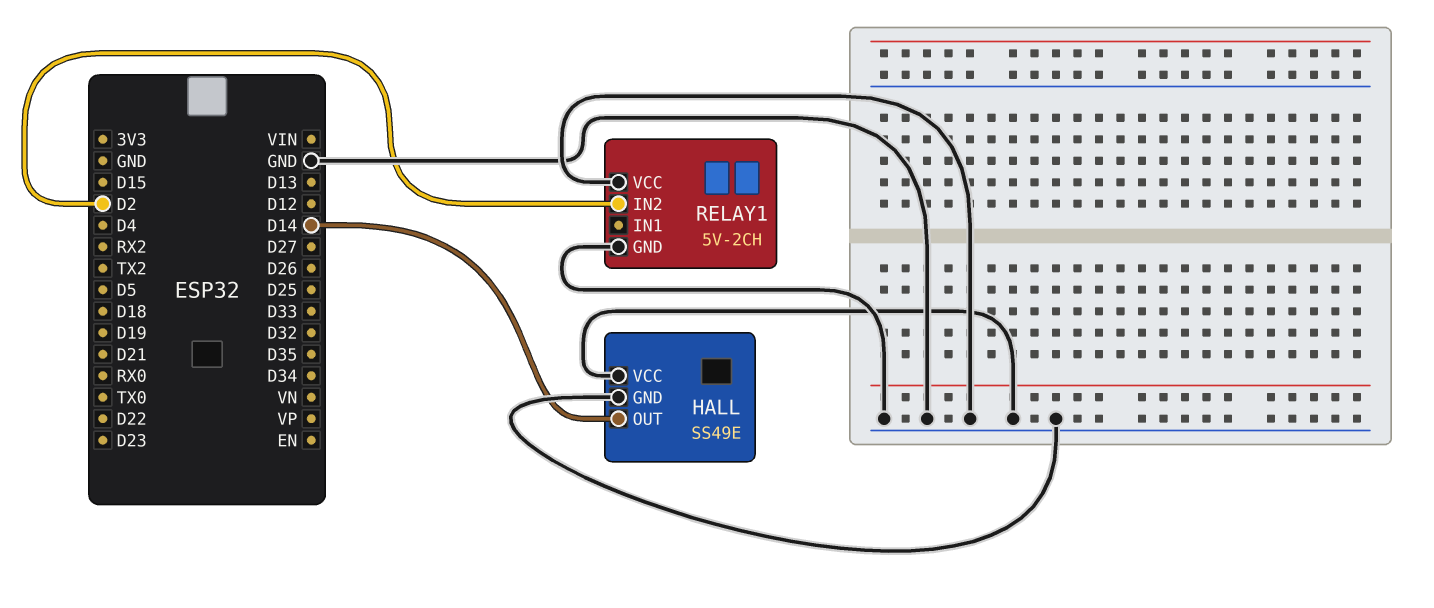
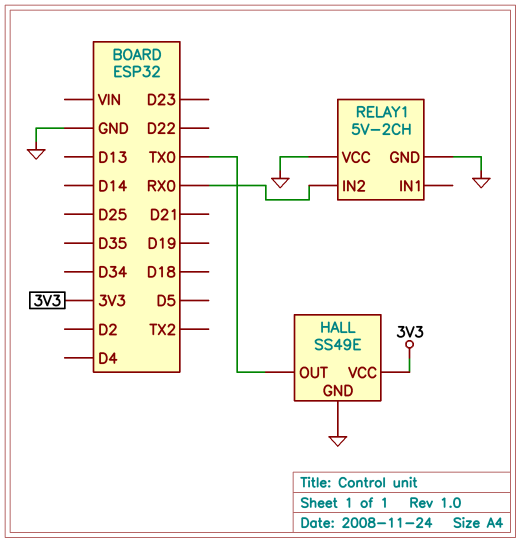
HALL pin OUT: D14 -> TX0
HALL pin VCC: GND -> 3V3
RELAY1 pin IN2: D2 -> RX0

